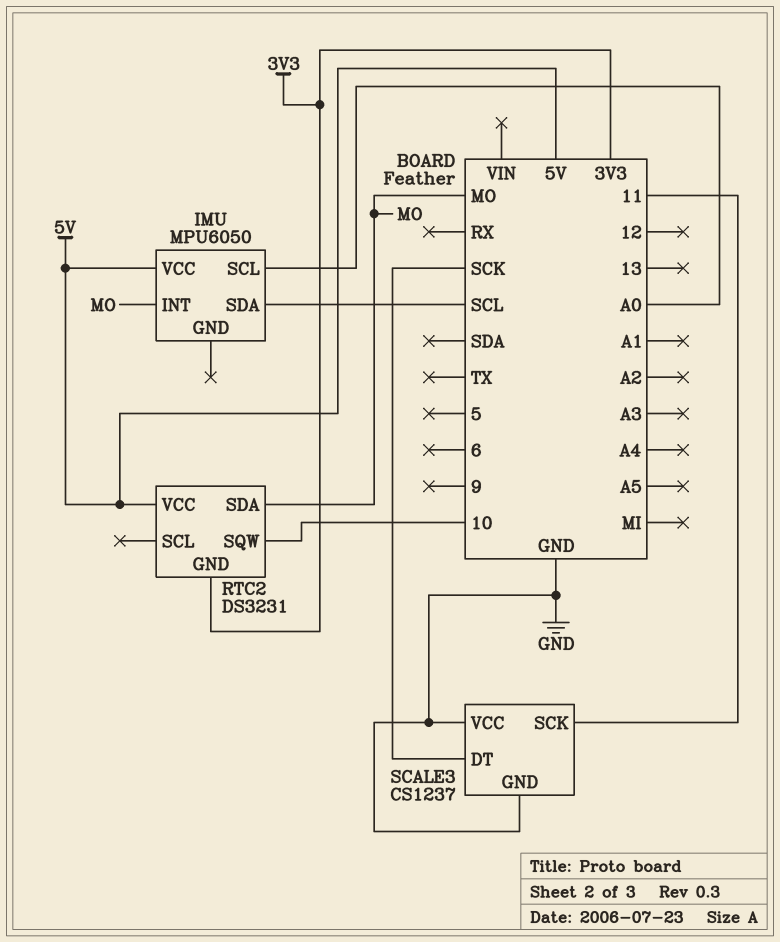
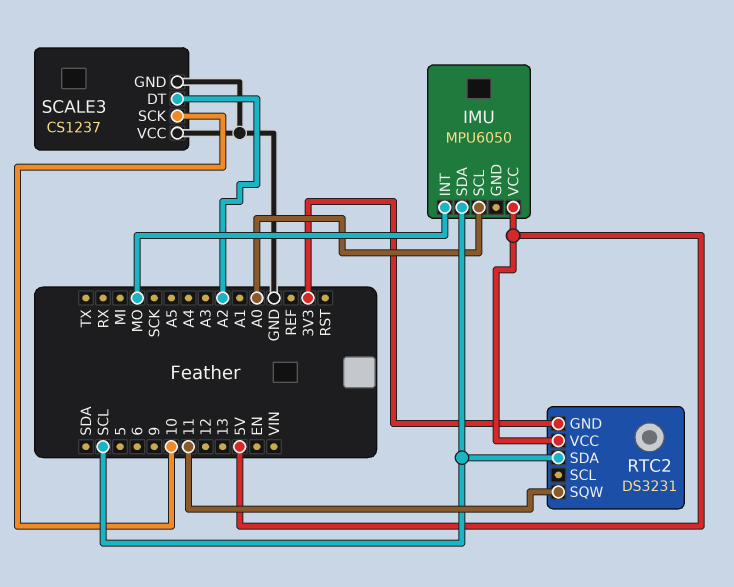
RTC2 pin SDA: MO -> SCL
RTC2 pin SQW: 10 -> 11
SCALE3 pin DT: SCK -> A2
SCALE3 pin SCK: 11 -> 10

